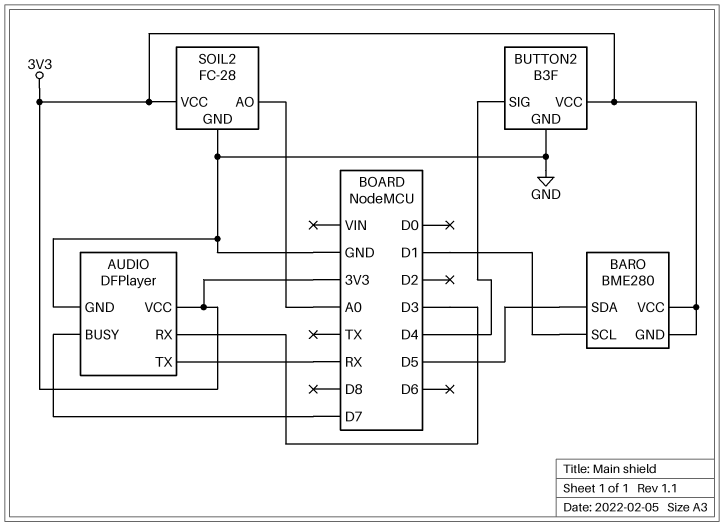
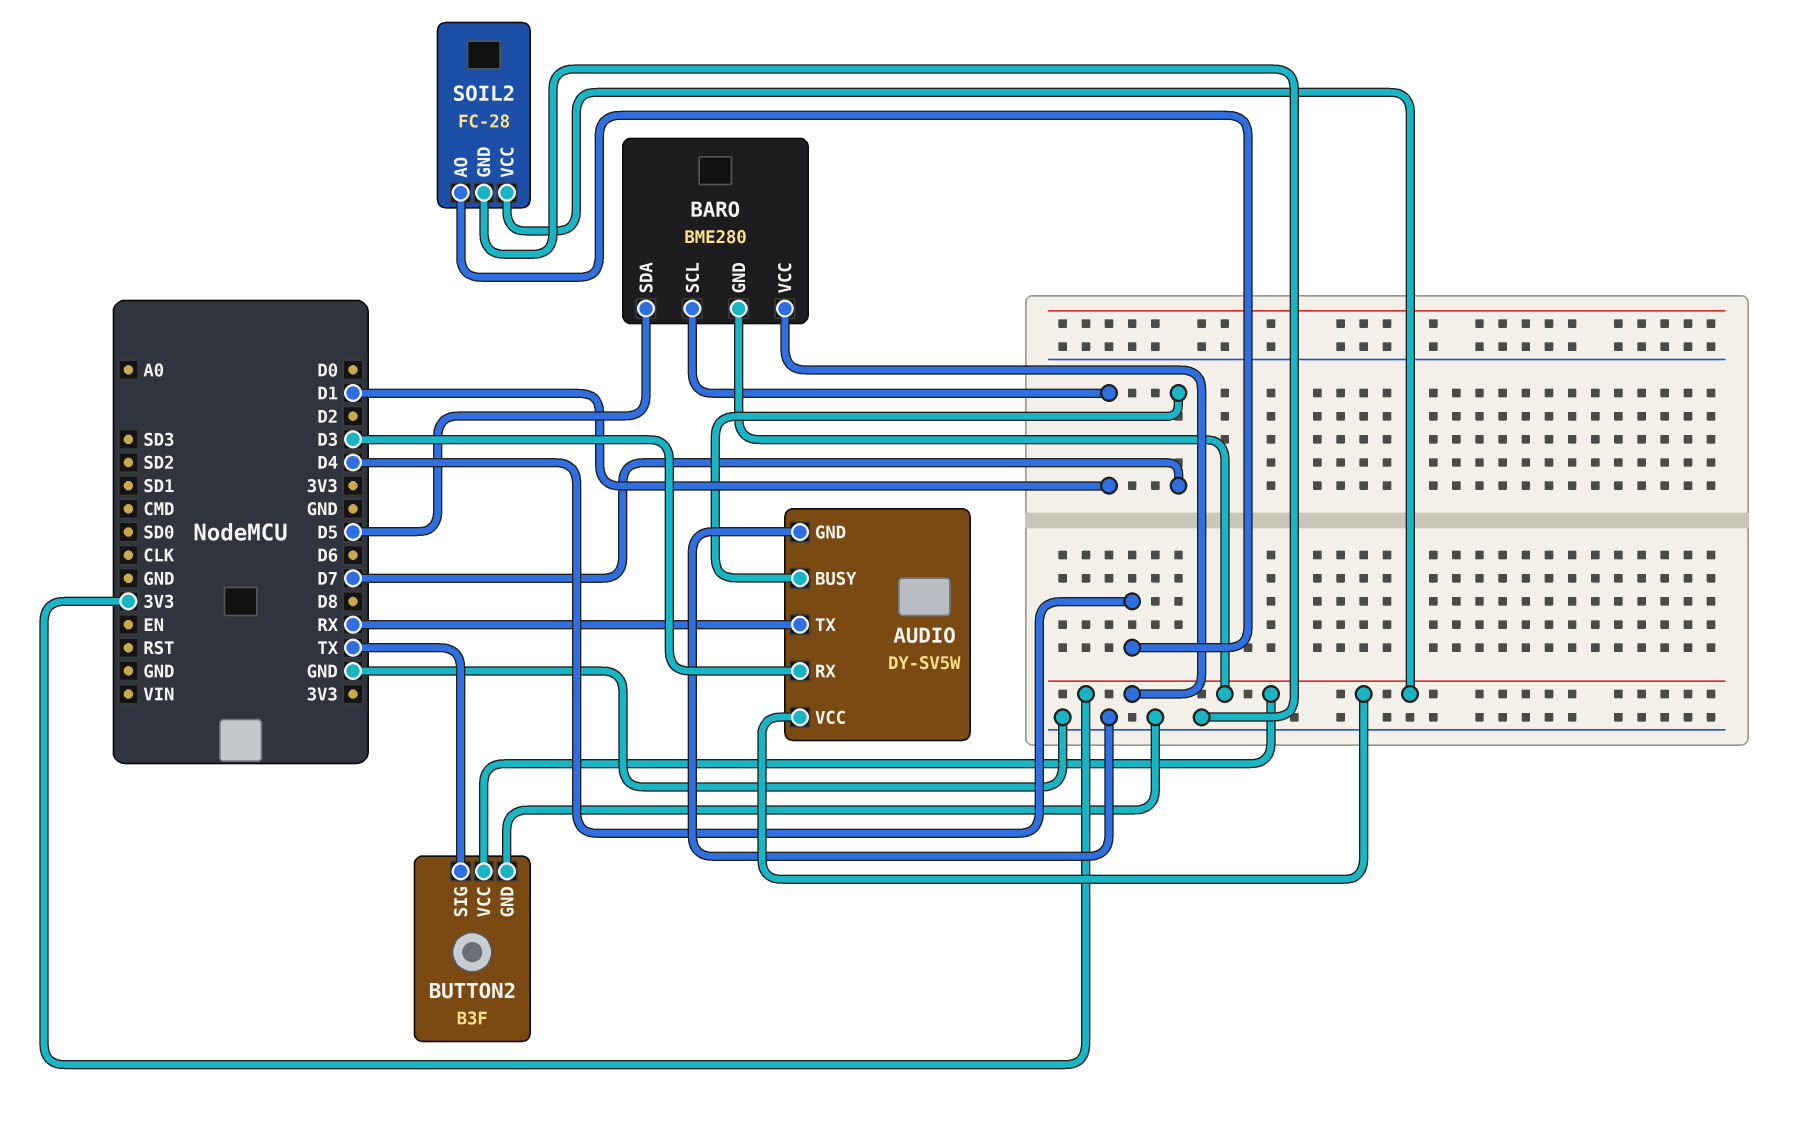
AUDIO: DFPlayer -> DY-SV5W
BUTTON2 pin SIG: D4 -> TX
SOIL2 pin AO: A0 -> D4

